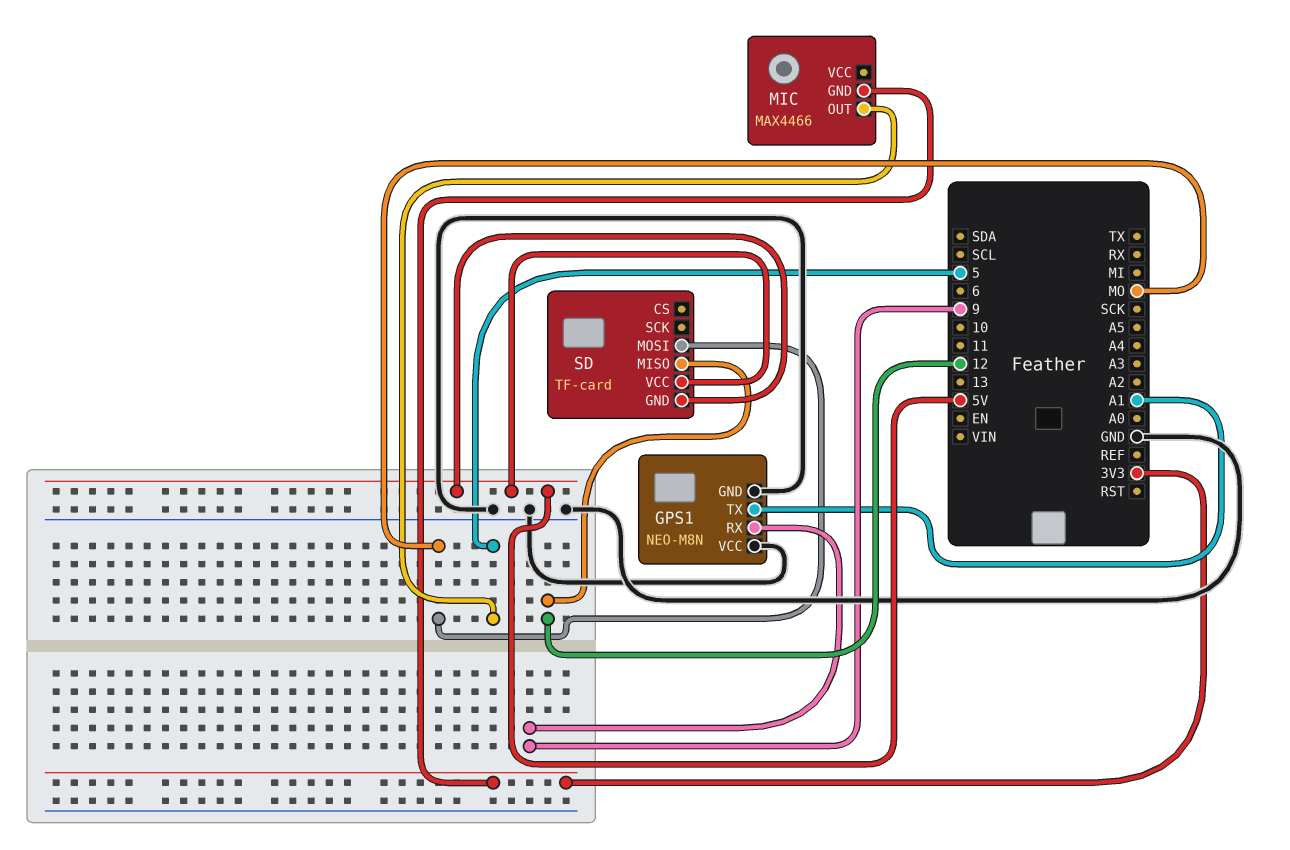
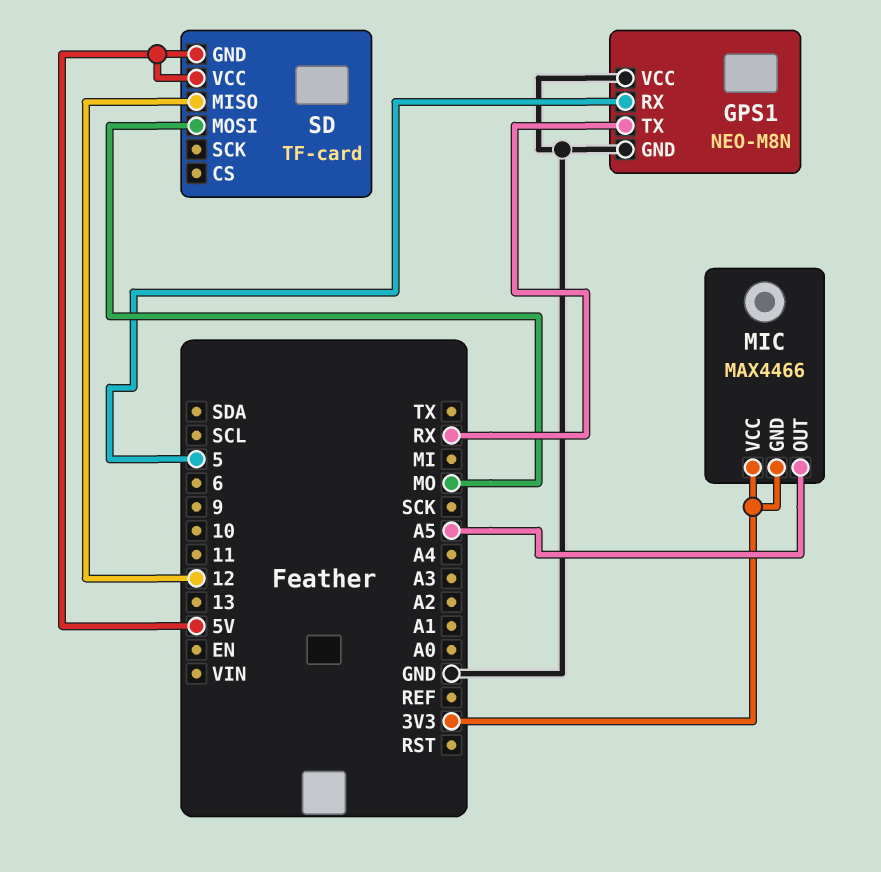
GPS1 pin RX: 9 -> 5
GPS1 pin TX: A1 -> RX
MIC pin OUT: 5 -> A5
MIC pin VCC: none -> 3V3

